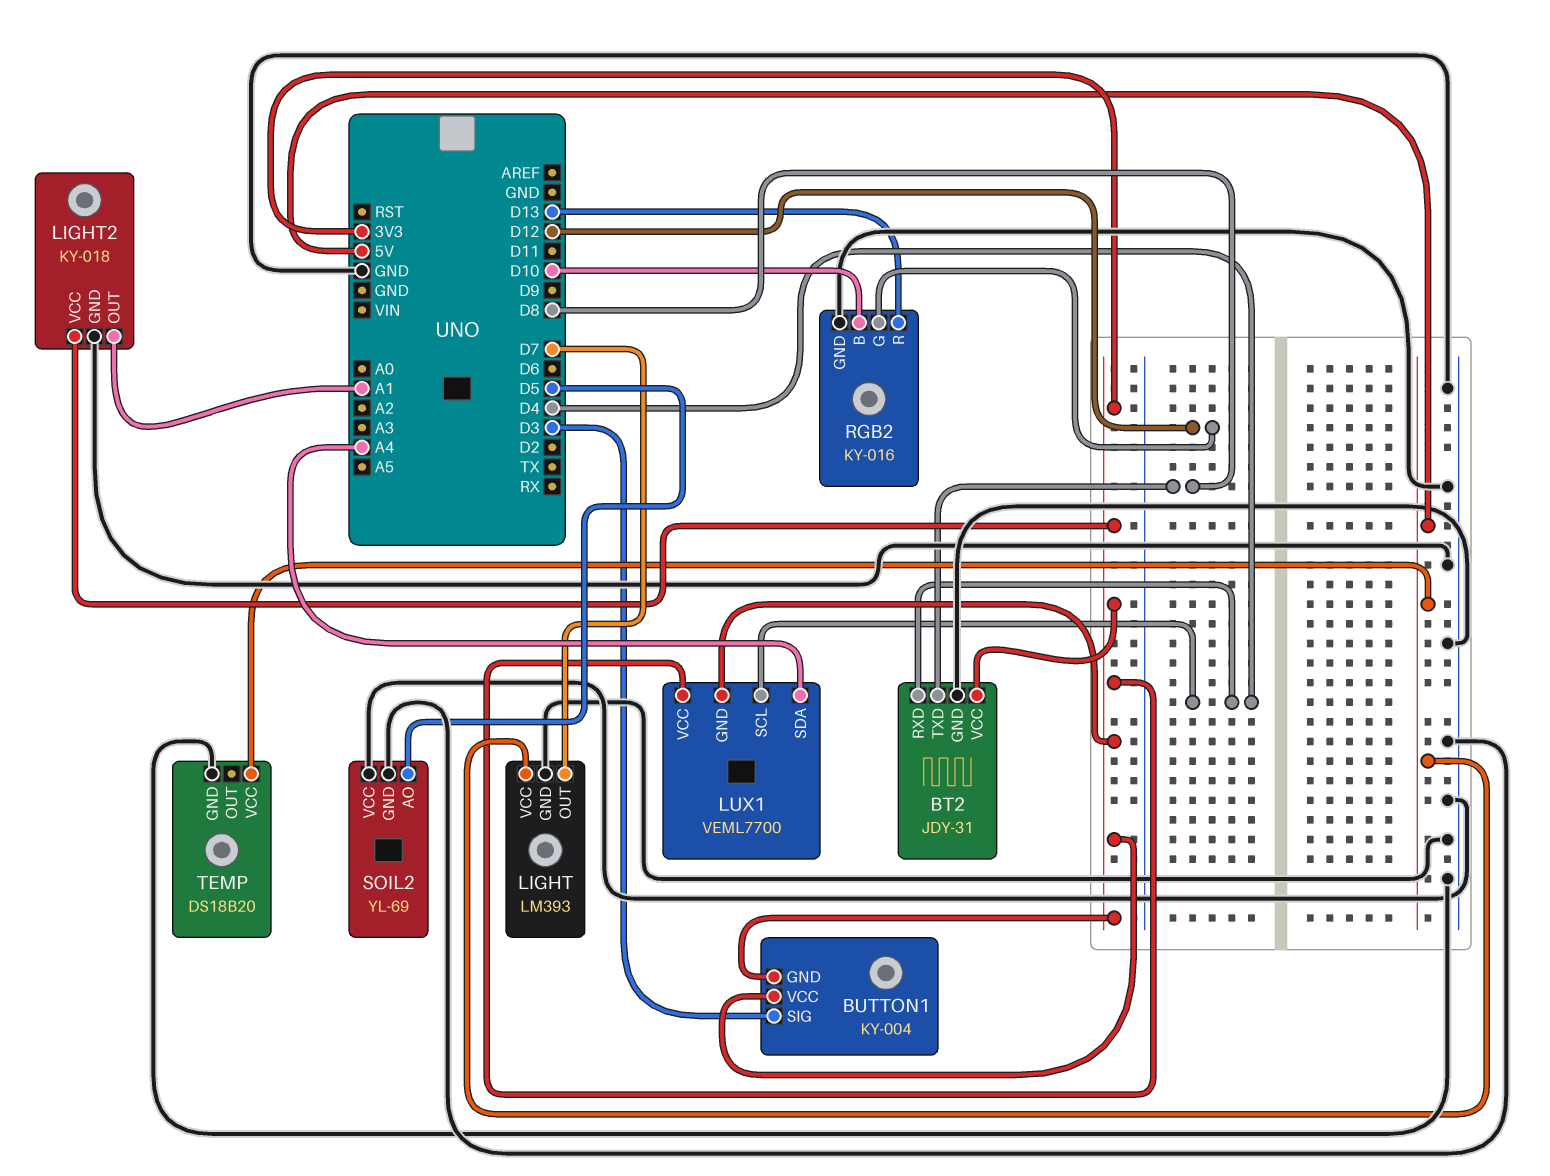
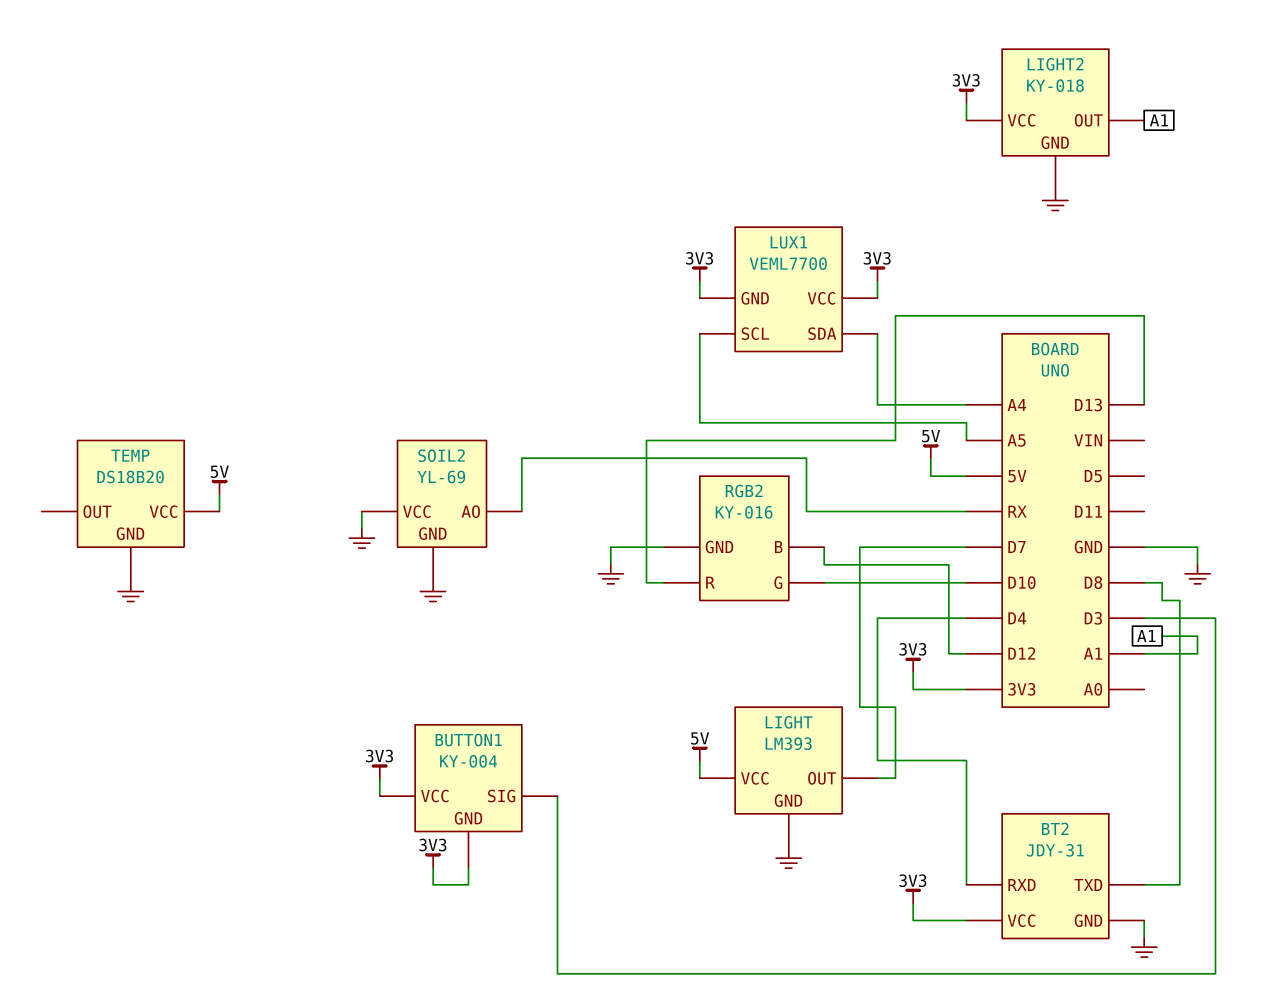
LUX1 pin SCL: D4 -> A5
RGB2 pin B: D10 -> D12
RGB2 pin G: D12 -> D10
SOIL2 pin AO: D5 -> RX

